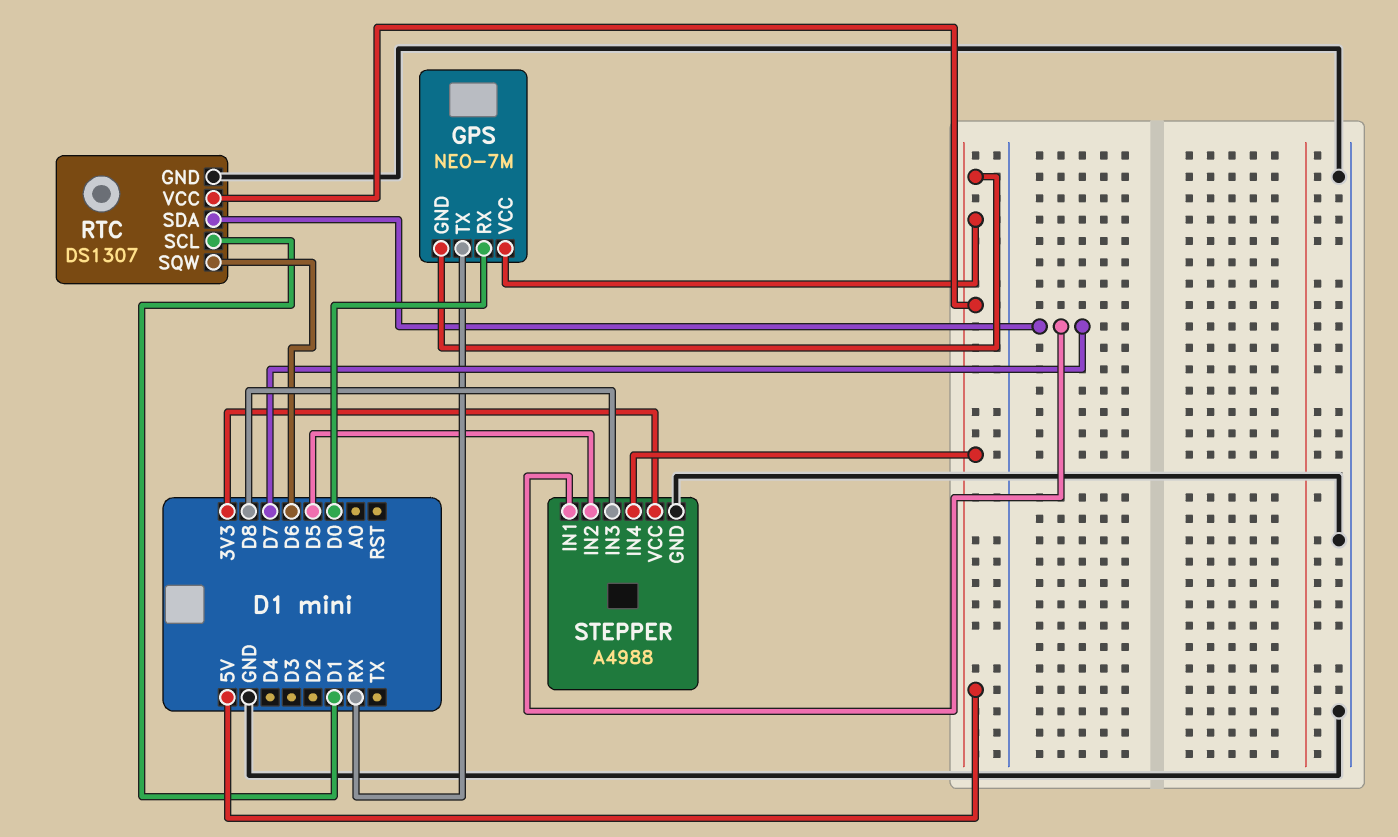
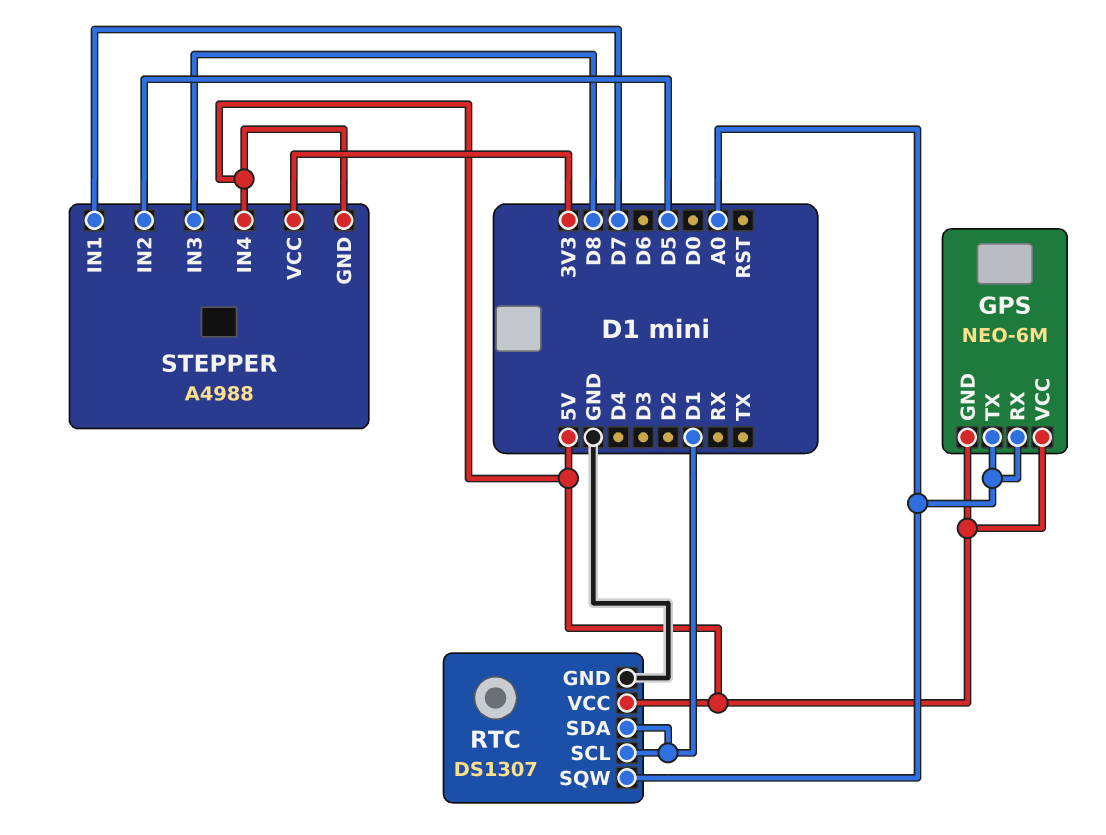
GPS: NEO-7M -> NEO-6M
GPS pin RX: D0 -> A0
GPS pin TX: RX -> A0
RTC pin SDA: D7 -> D1
RTC pin SQW: D6 -> A0
STEPPER pin GND: GND -> 5V

